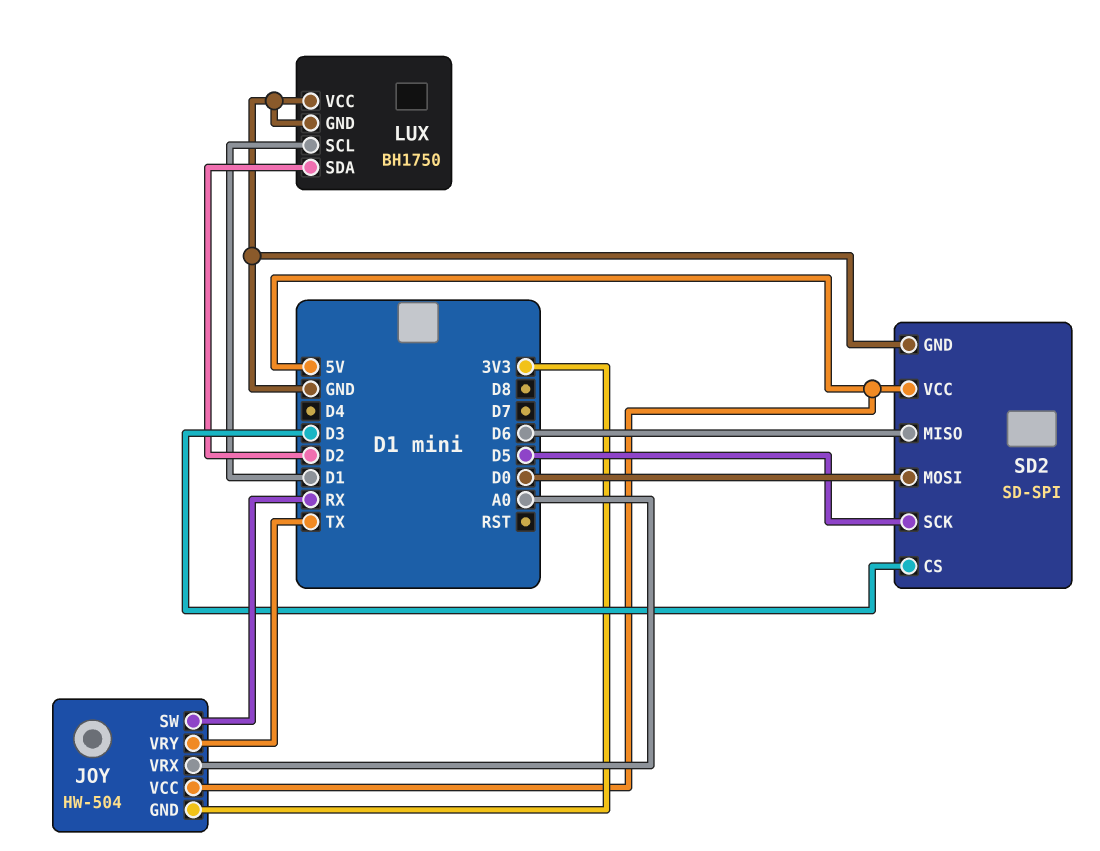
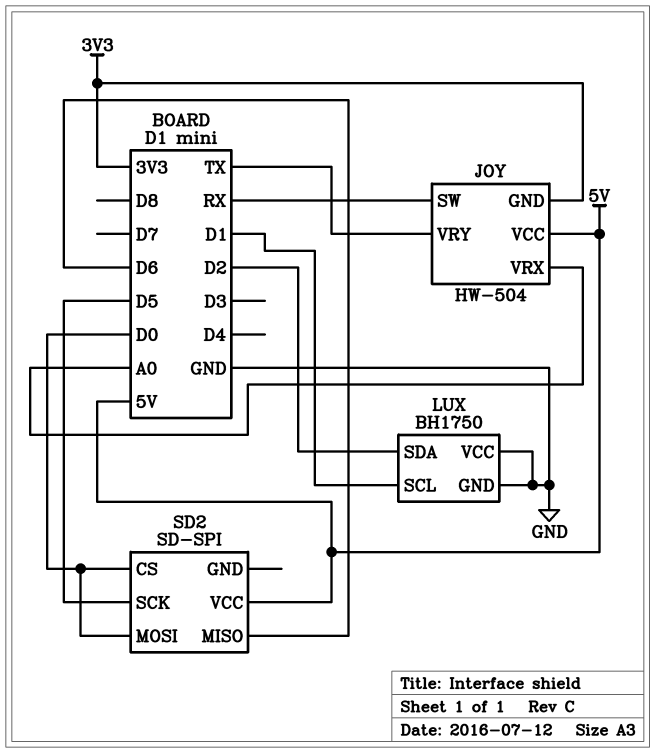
SD2 pin CS: D3 -> D0
SD2 pin GND: GND -> none

